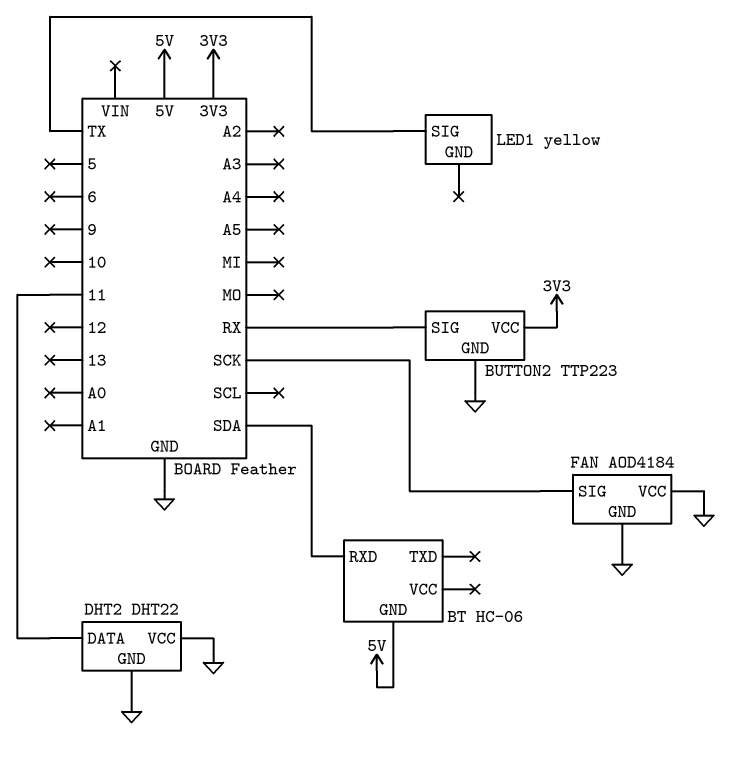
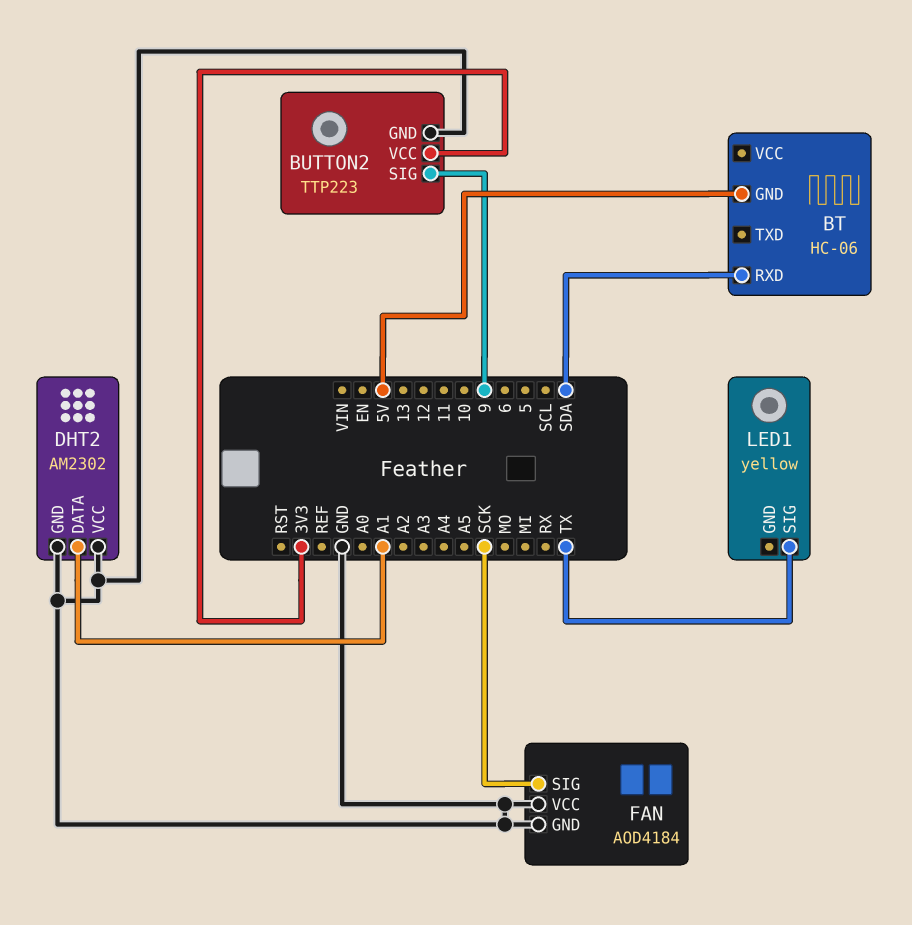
BUTTON2 pin SIG: RX -> 9
DHT2: DHT22 -> AM2302
DHT2 pin DATA: 11 -> A1

